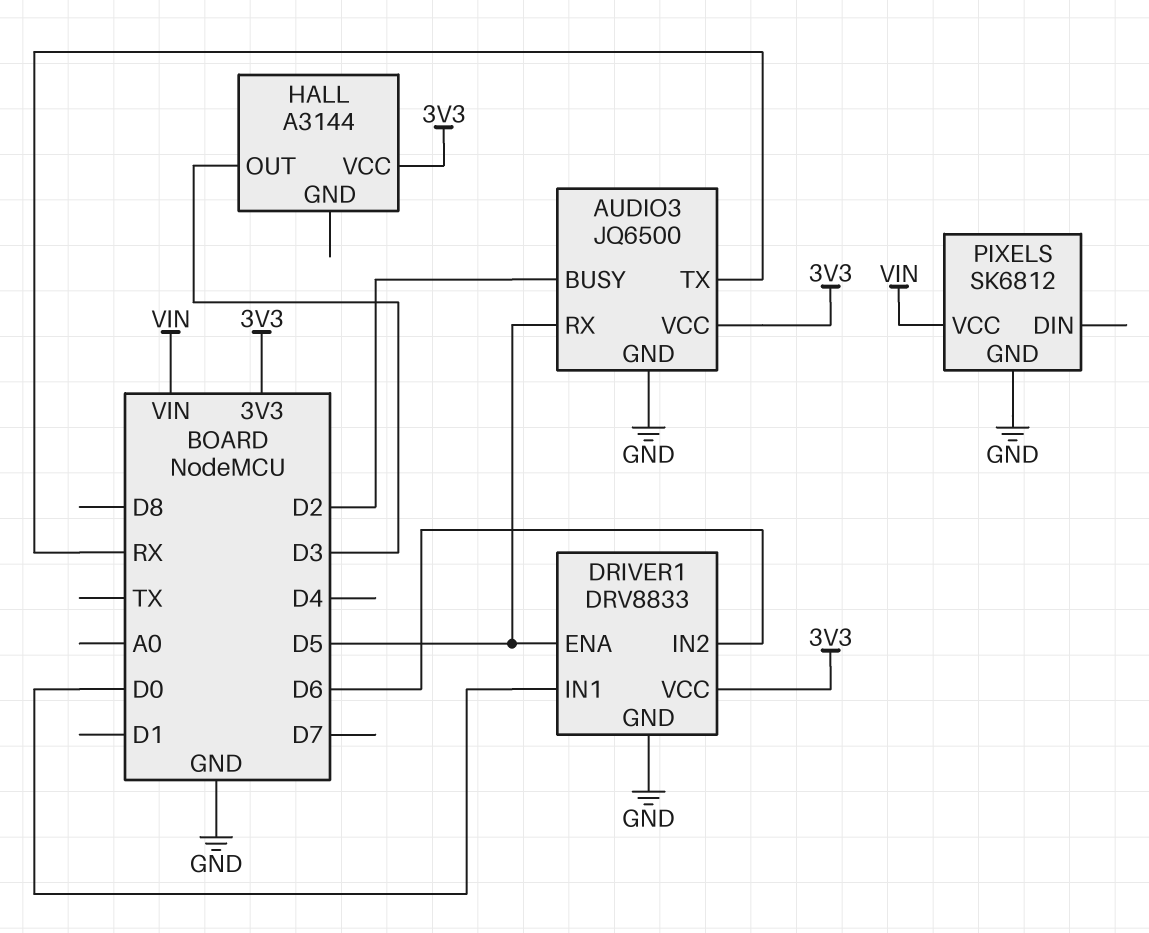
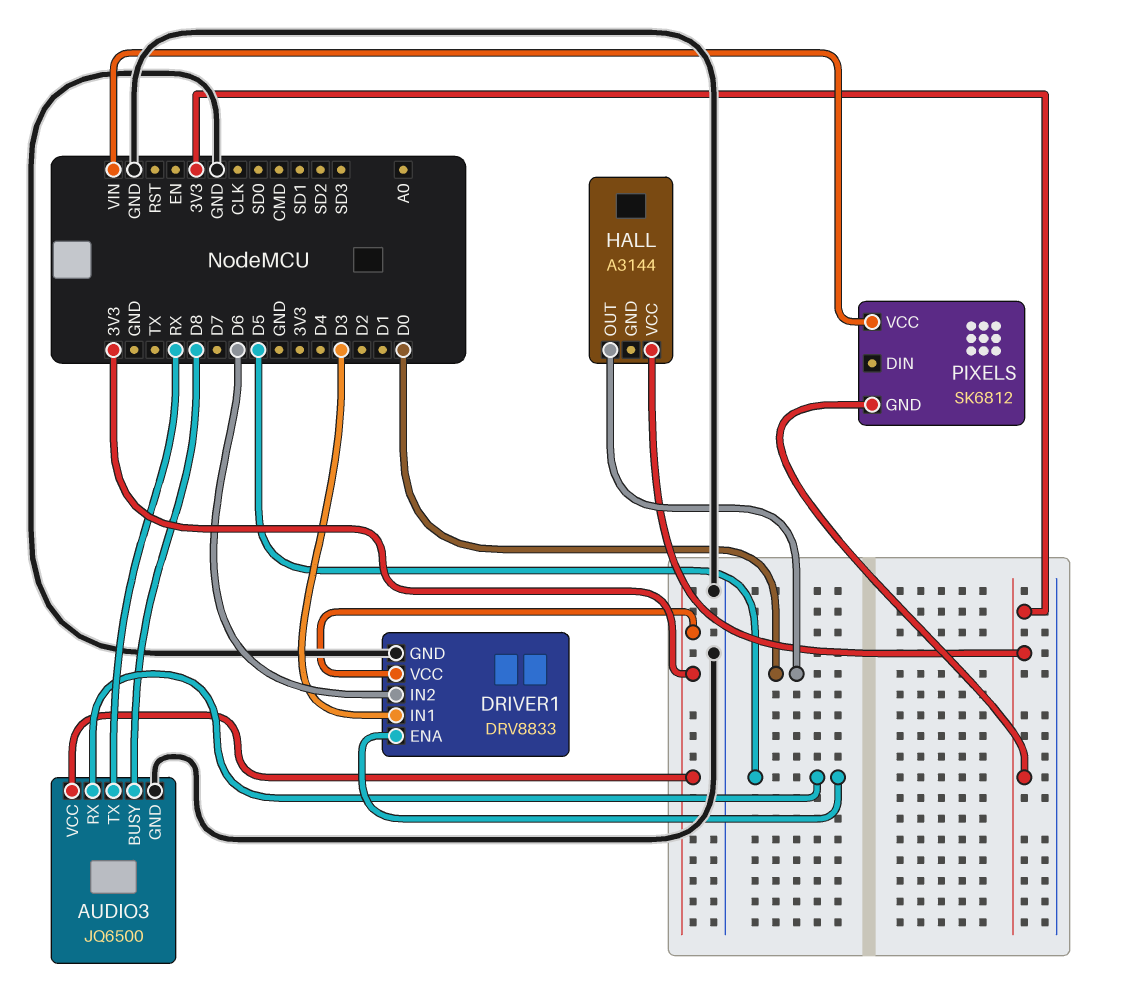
AUDIO3 pin BUSY: D2 -> D8
DRIVER1 pin IN1: D0 -> D3
HALL pin OUT: D3 -> D0
PIXELS pin GND: GND -> 3V3

